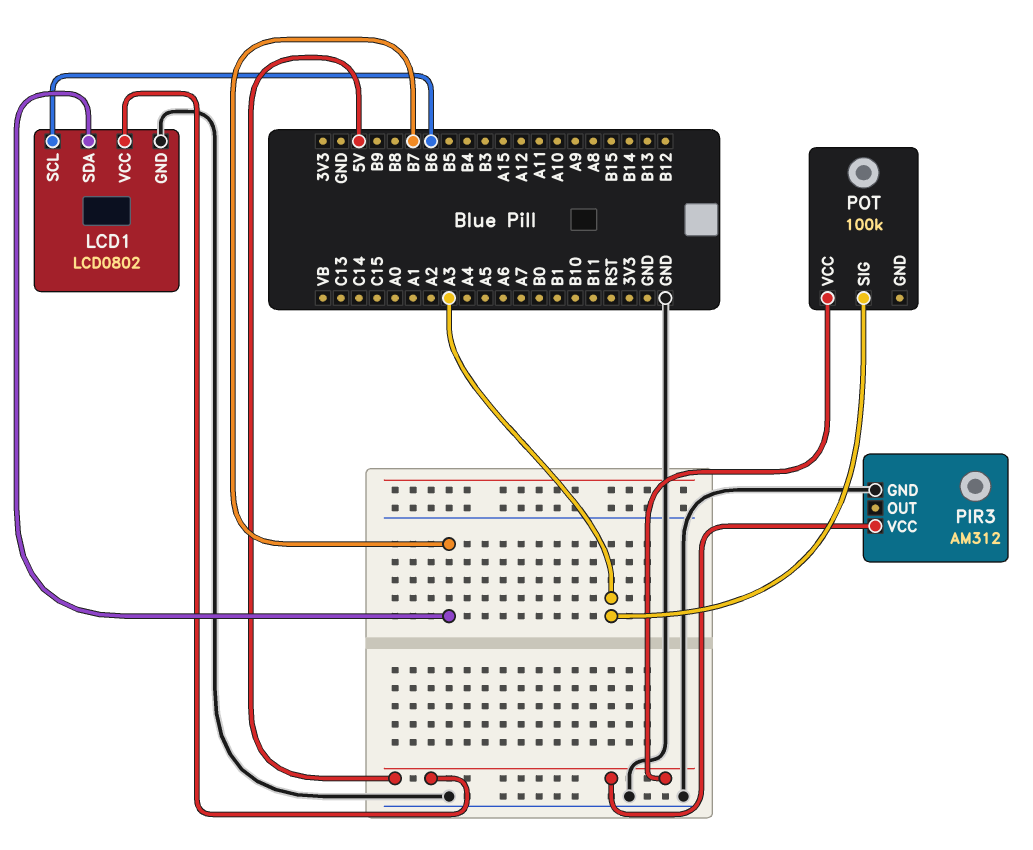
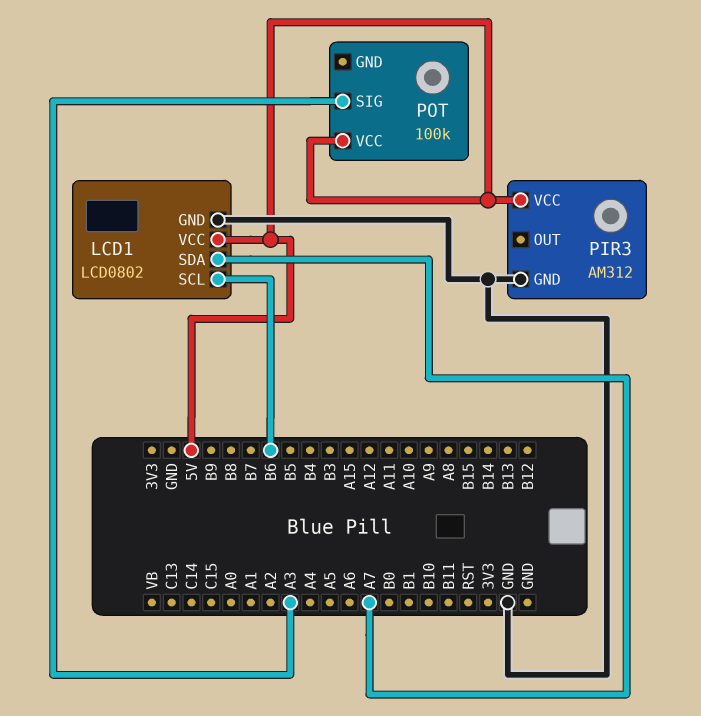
LCD1 pin SDA: B7 -> A7

